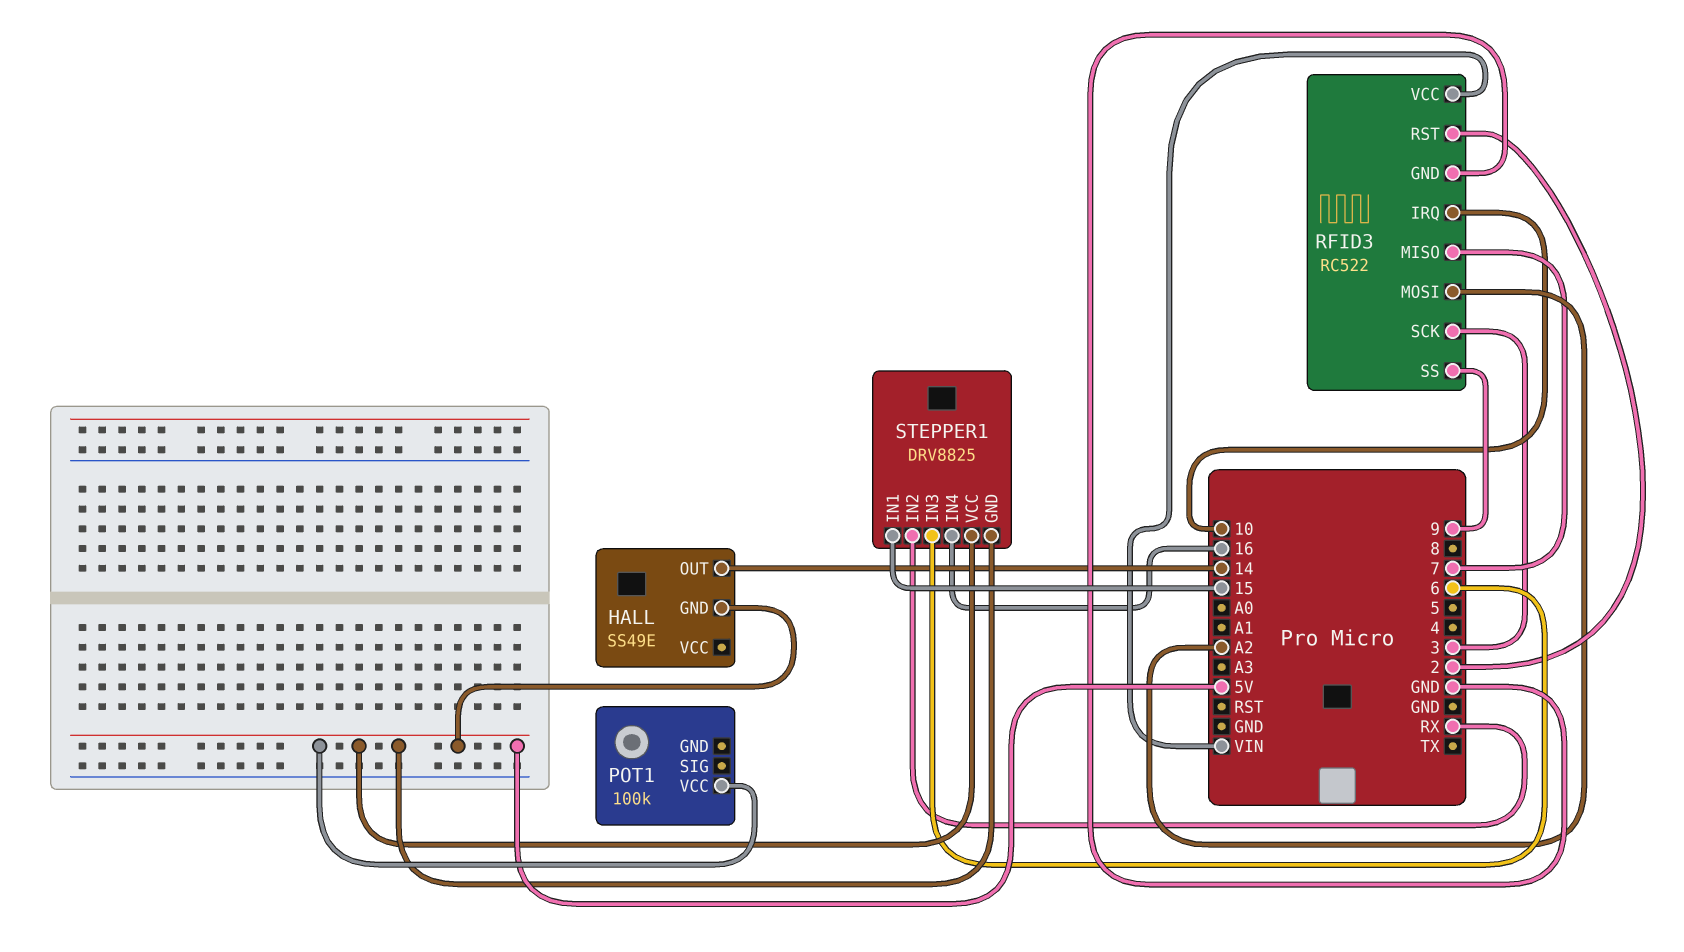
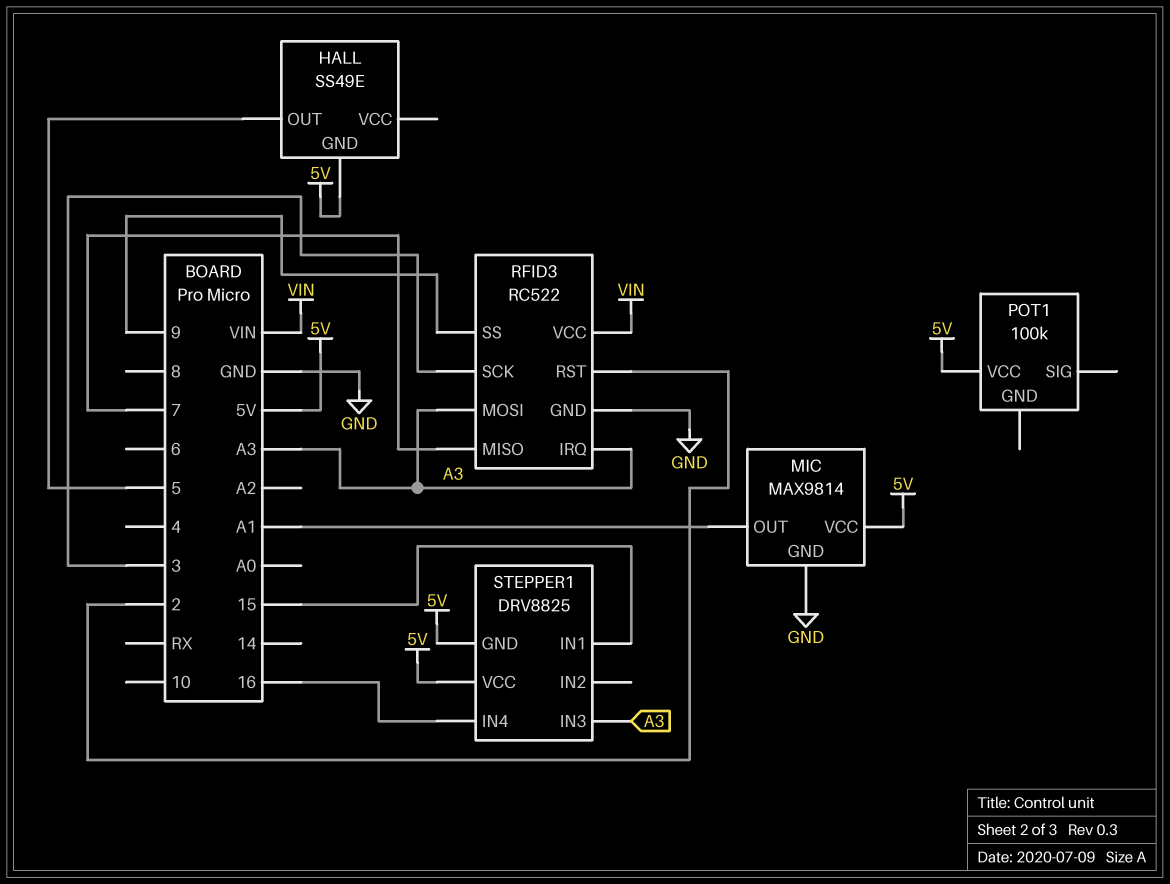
HALL pin OUT: 14 -> 5
MIC: none -> MAX9814
MIC pin GND: none -> GND
MIC pin OUT: none -> A1
MIC pin VCC: none -> 5V
RFID3 pin IRQ: 10 -> A3
RFID3 pin MOSI: A2 -> A3
STEPPER1 pin IN2: RX -> none
STEPPER1 pin IN3: 6 -> A3

